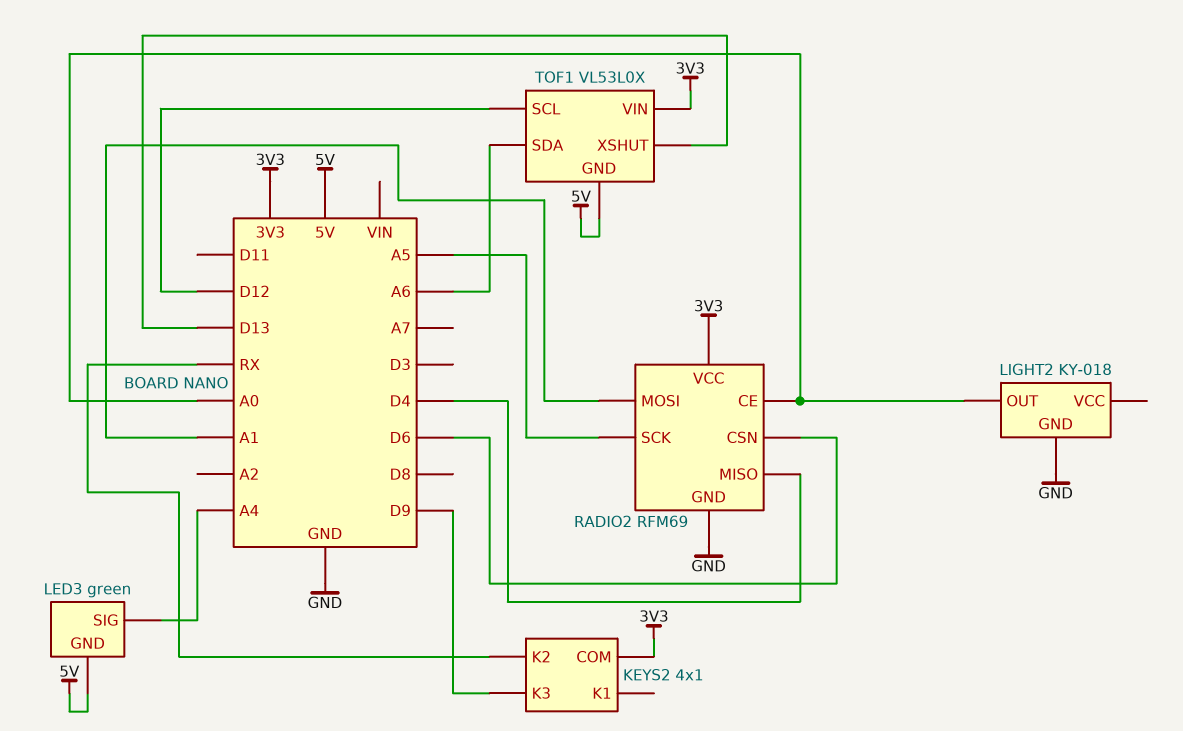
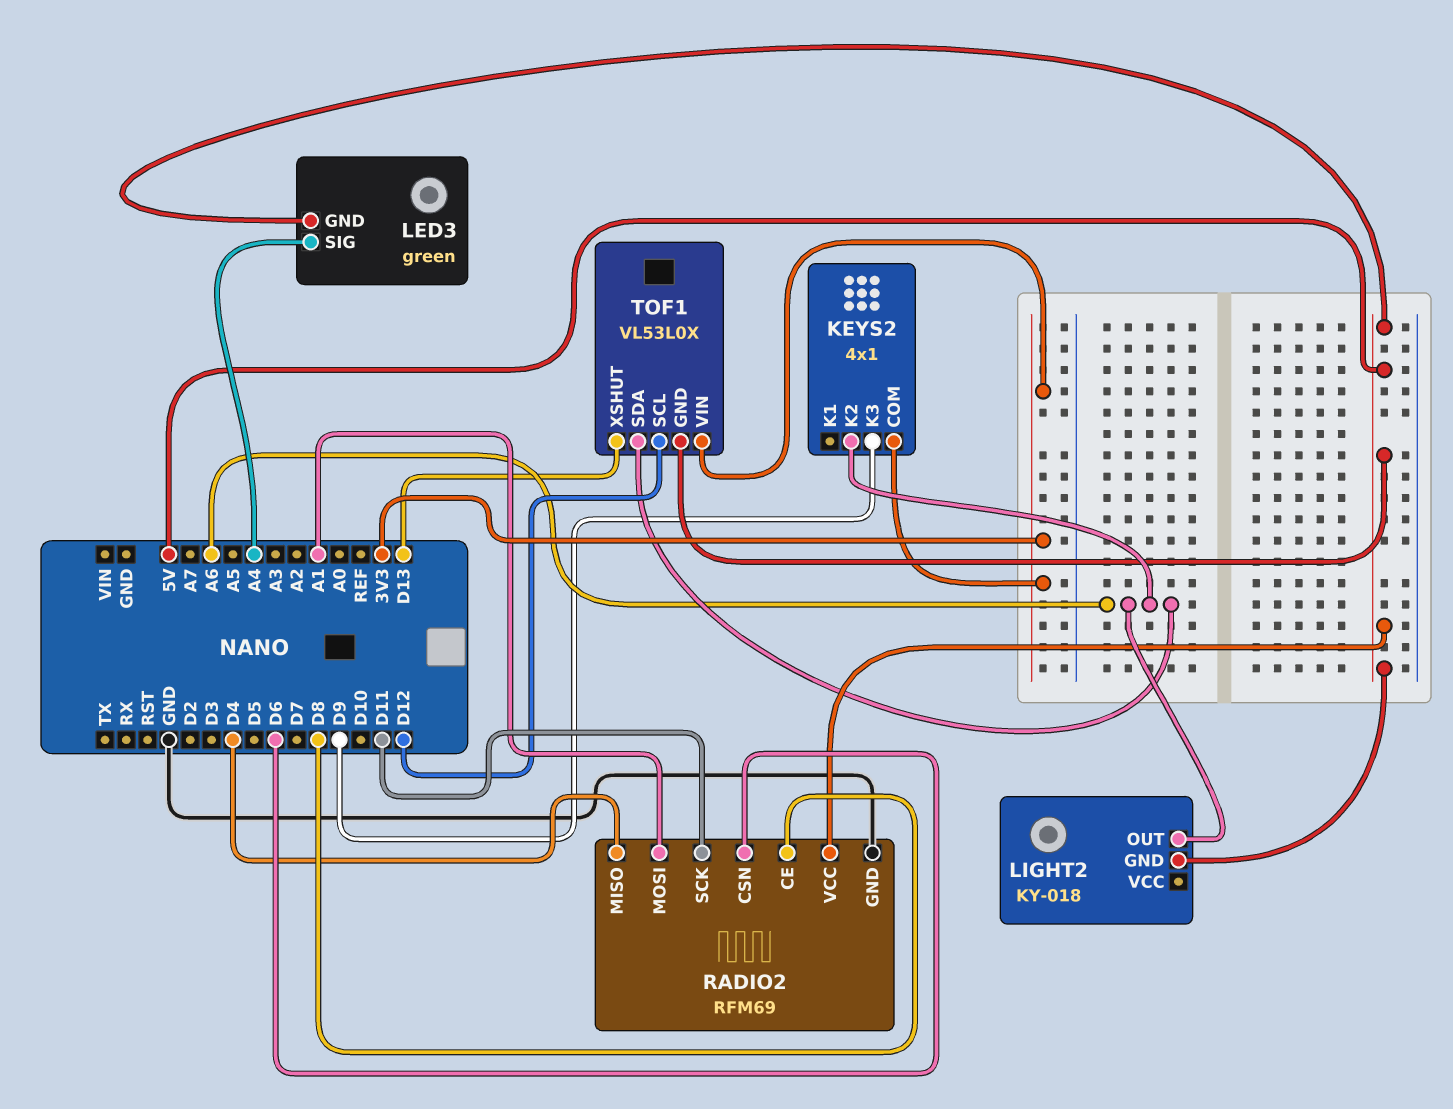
KEYS2 pin K2: RX -> A6
LIGHT2 pin GND: GND -> 5V
LIGHT2 pin OUT: A0 -> A6
RADIO2 pin CE: A0 -> D8
RADIO2 pin SCK: A5 -> D11
RADIO2 pin VCC: 3V3 -> 5V

